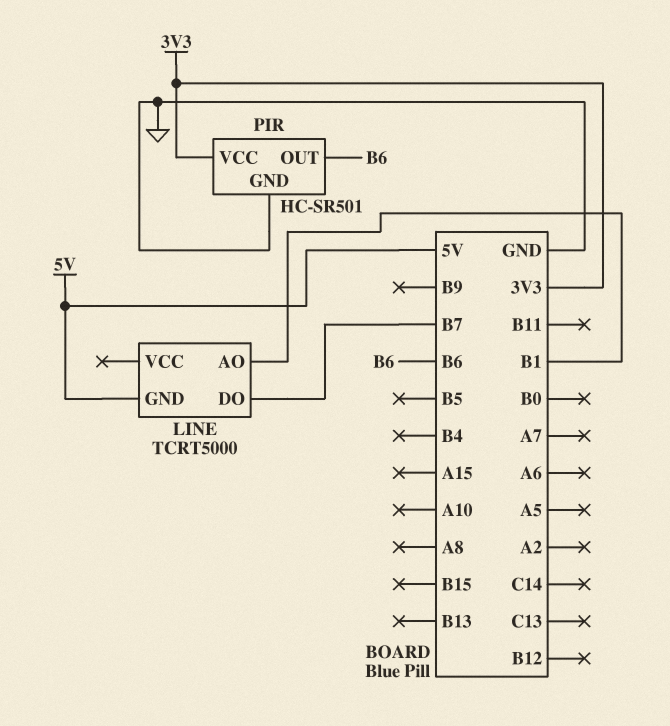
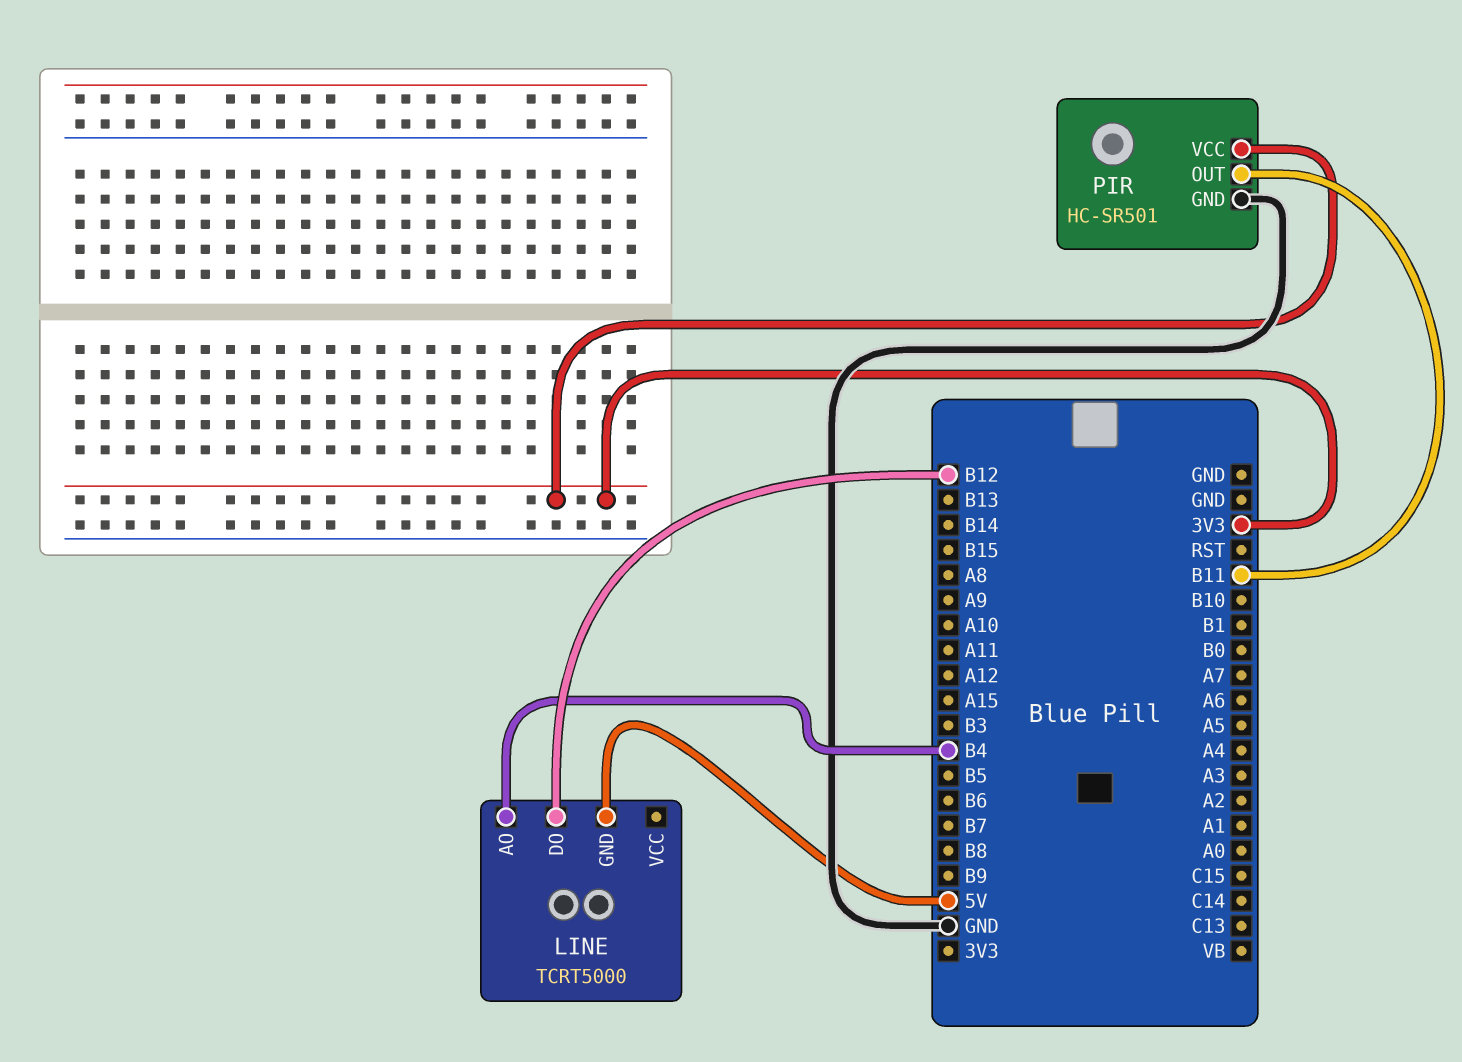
LINE pin AO: B1 -> B4
LINE pin DO: B7 -> B12
PIR pin OUT: B6 -> B11

